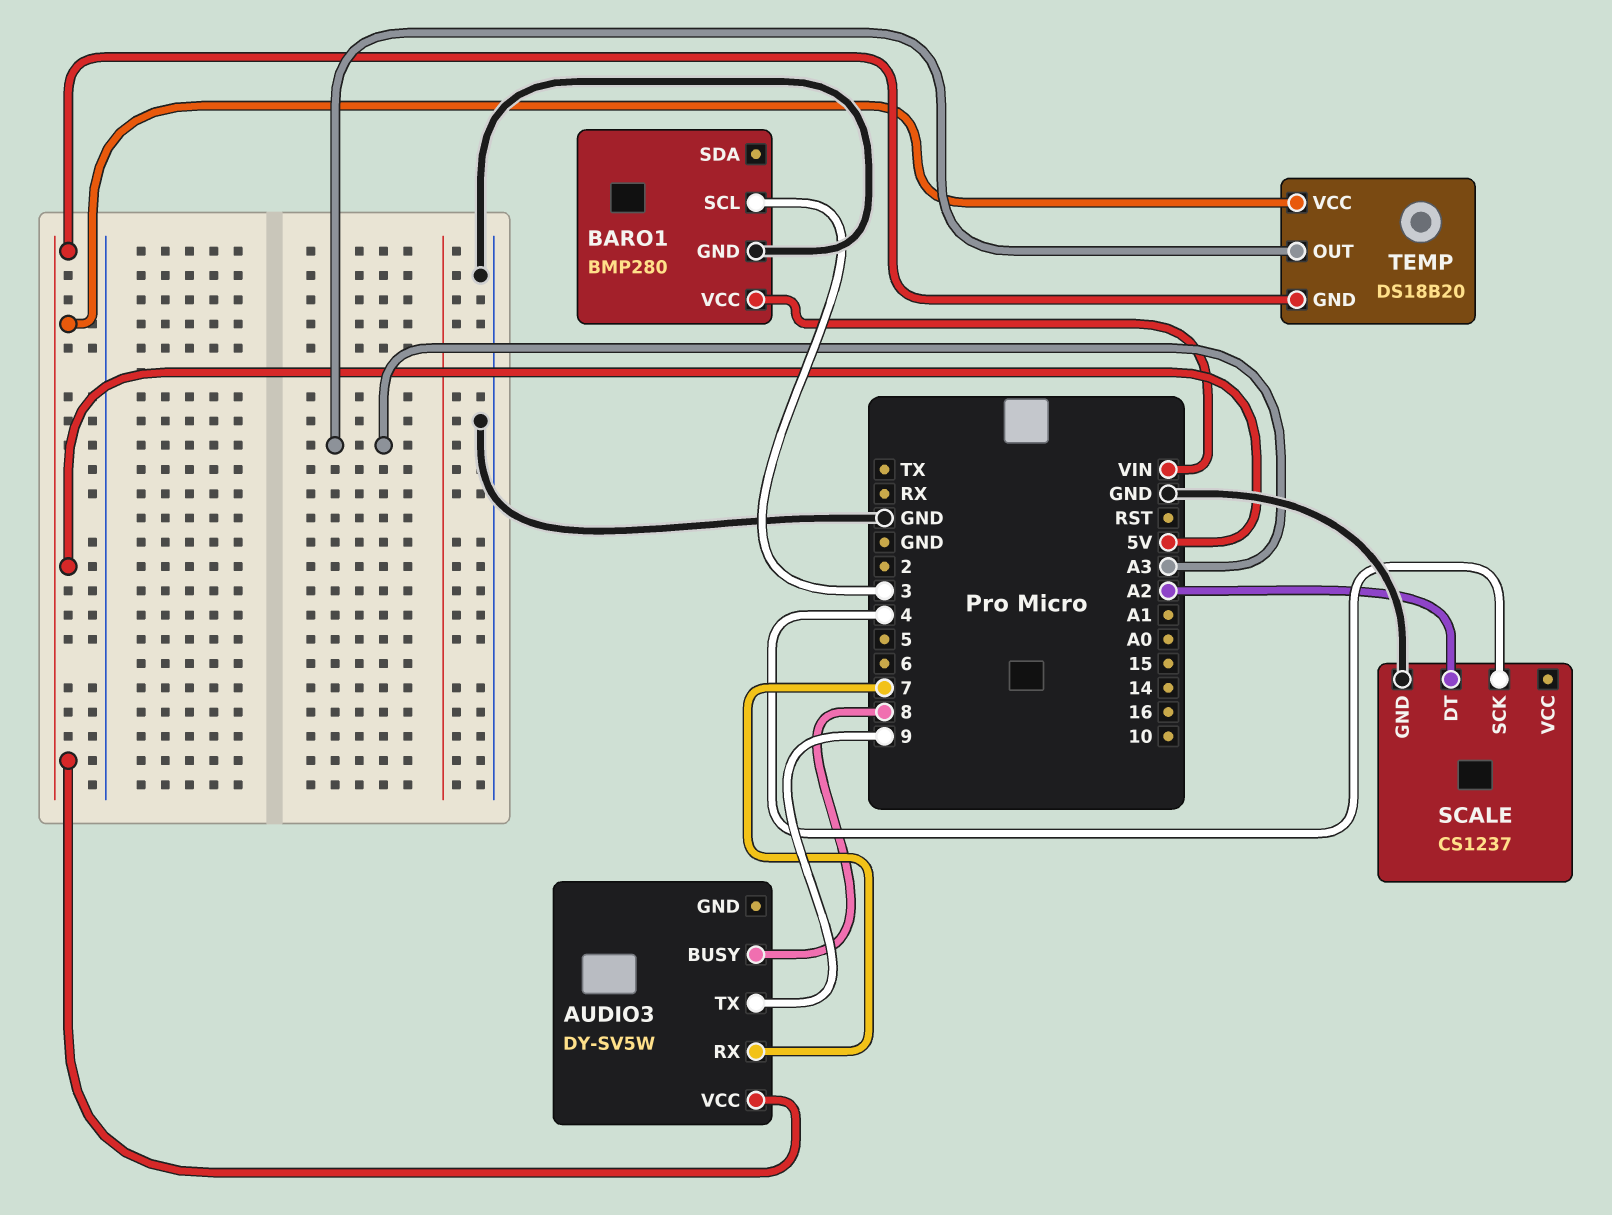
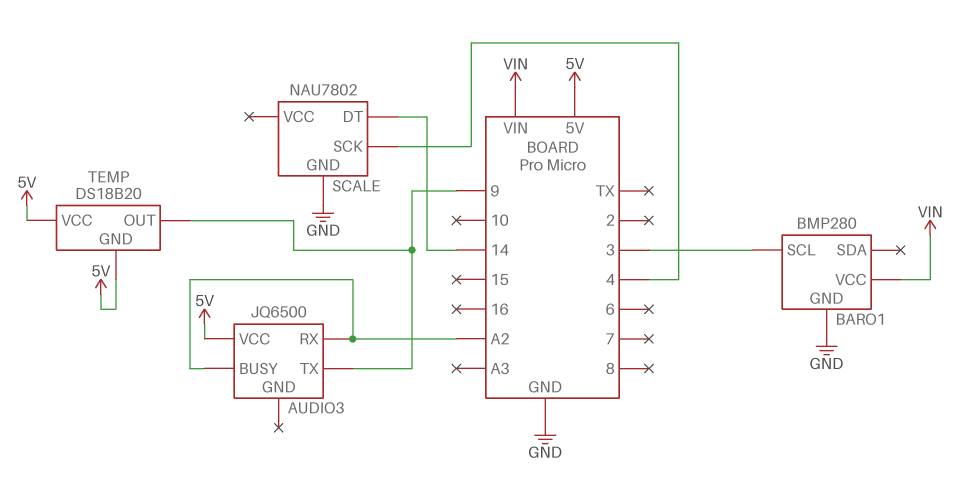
AUDIO3: DY-SV5W -> JQ6500
AUDIO3 pin BUSY: 8 -> A2
AUDIO3 pin RX: 7 -> A2
SCALE: CS1237 -> NAU7802
SCALE pin DT: A2 -> 14
TEMP pin OUT: A3 -> 9

